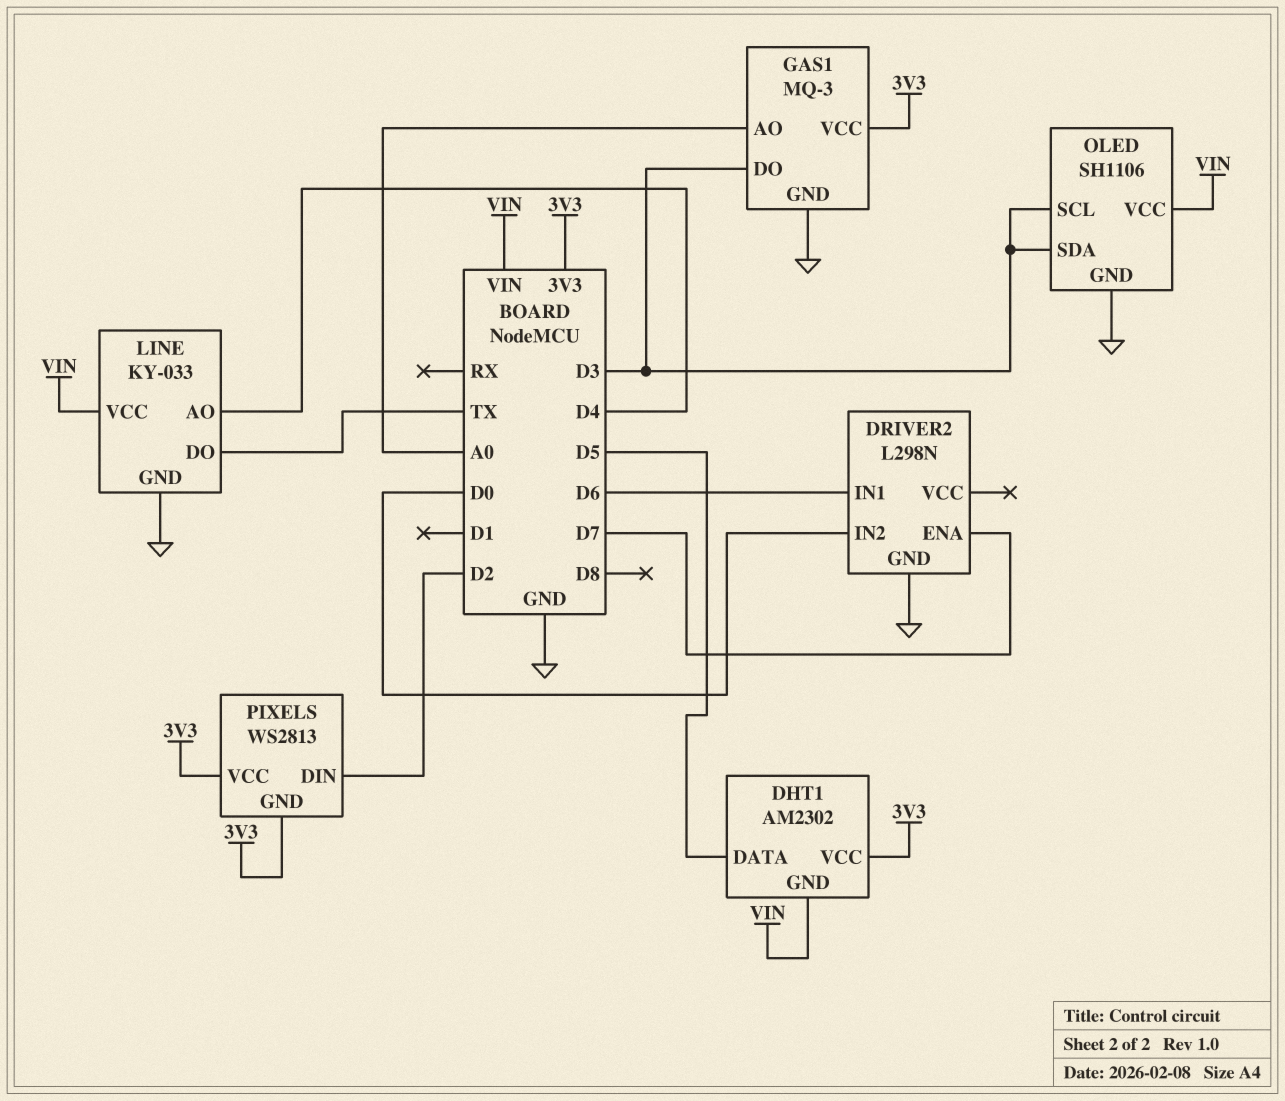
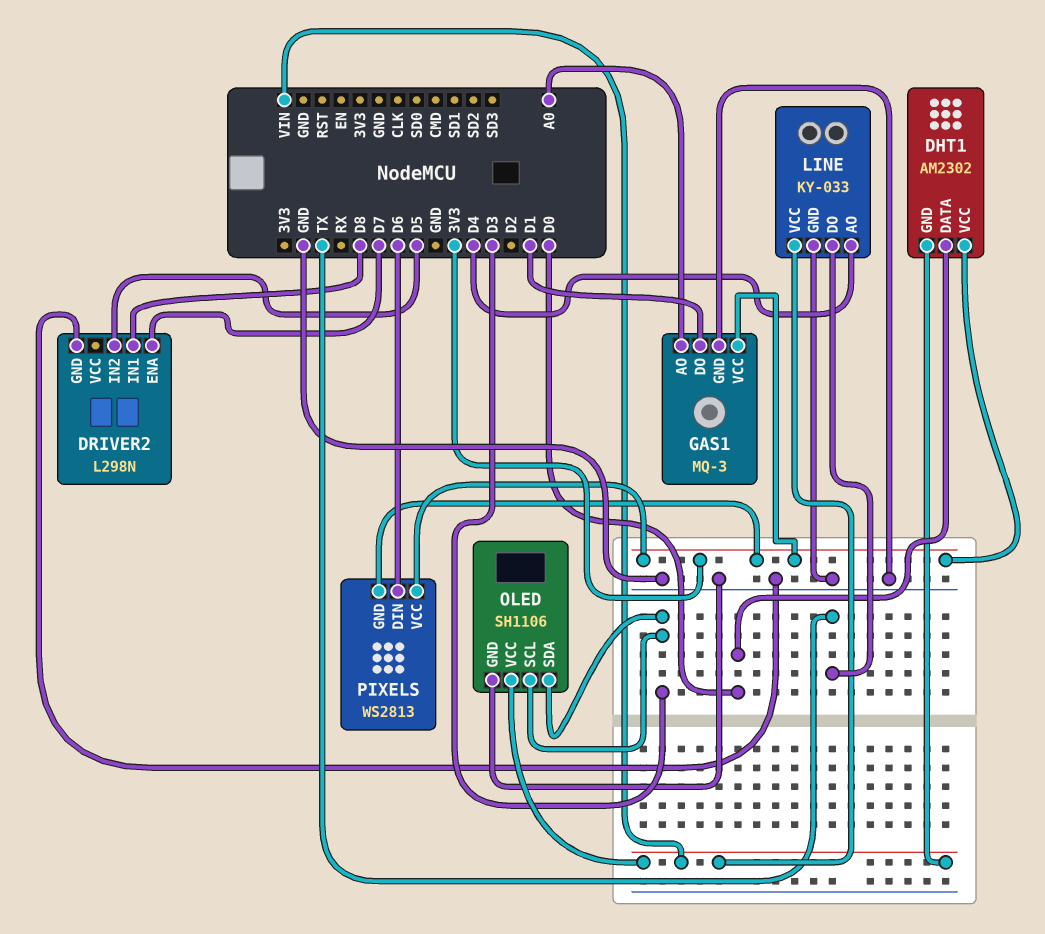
DHT1 pin DATA: D5 -> D0
DRIVER2 pin IN1: D6 -> D8
DRIVER2 pin IN2: D0 -> D5
GAS1 pin DO: D3 -> D1
PIXELS pin DIN: D2 -> D6

